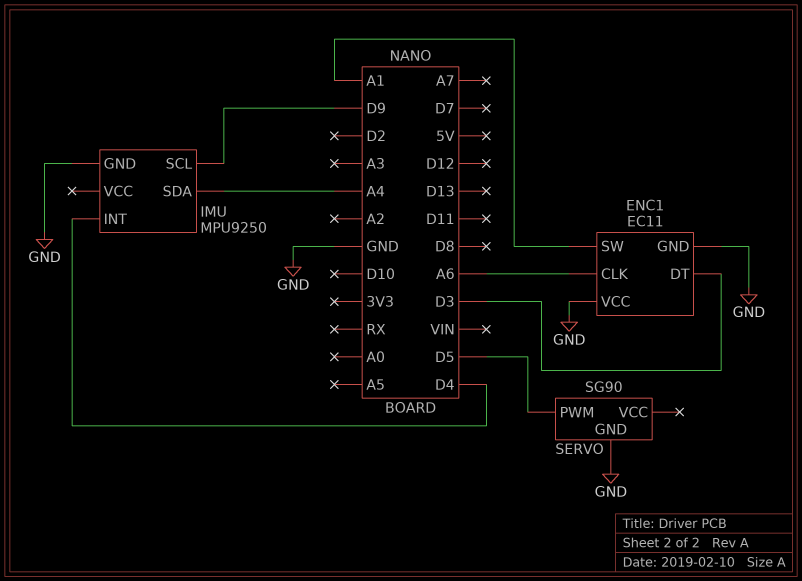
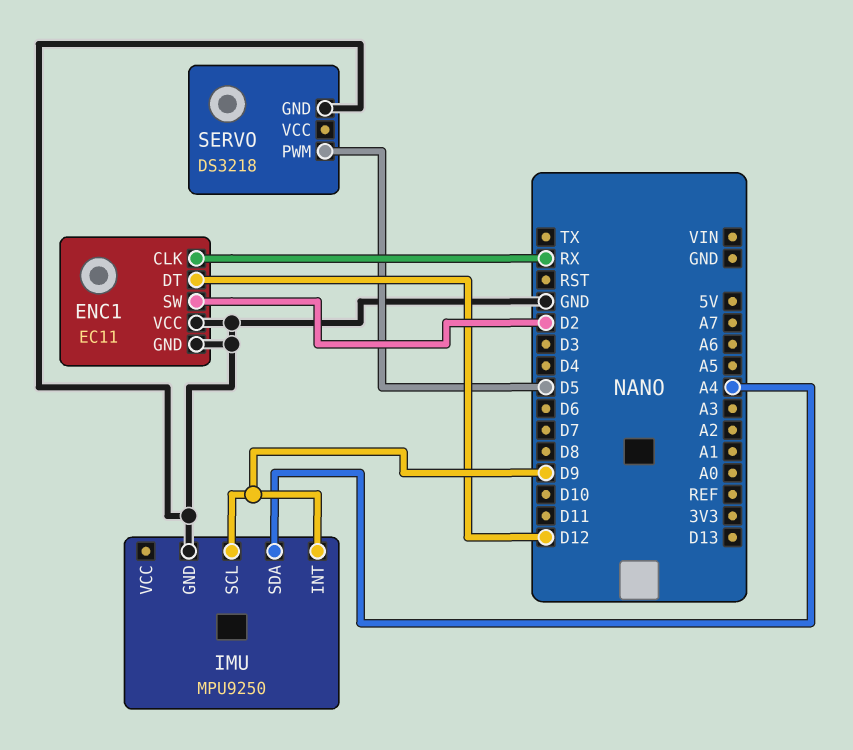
ENC1 pin CLK: A6 -> RX
ENC1 pin DT: D3 -> D12
ENC1 pin SW: A1 -> D2
IMU pin INT: D4 -> D9
SERVO: SG90 -> DS3218

